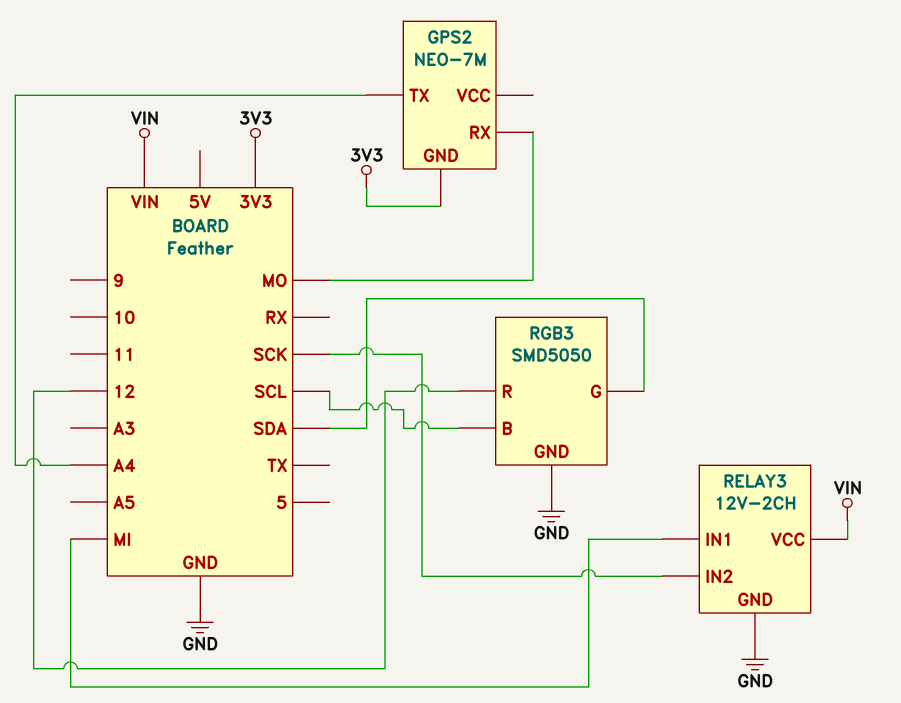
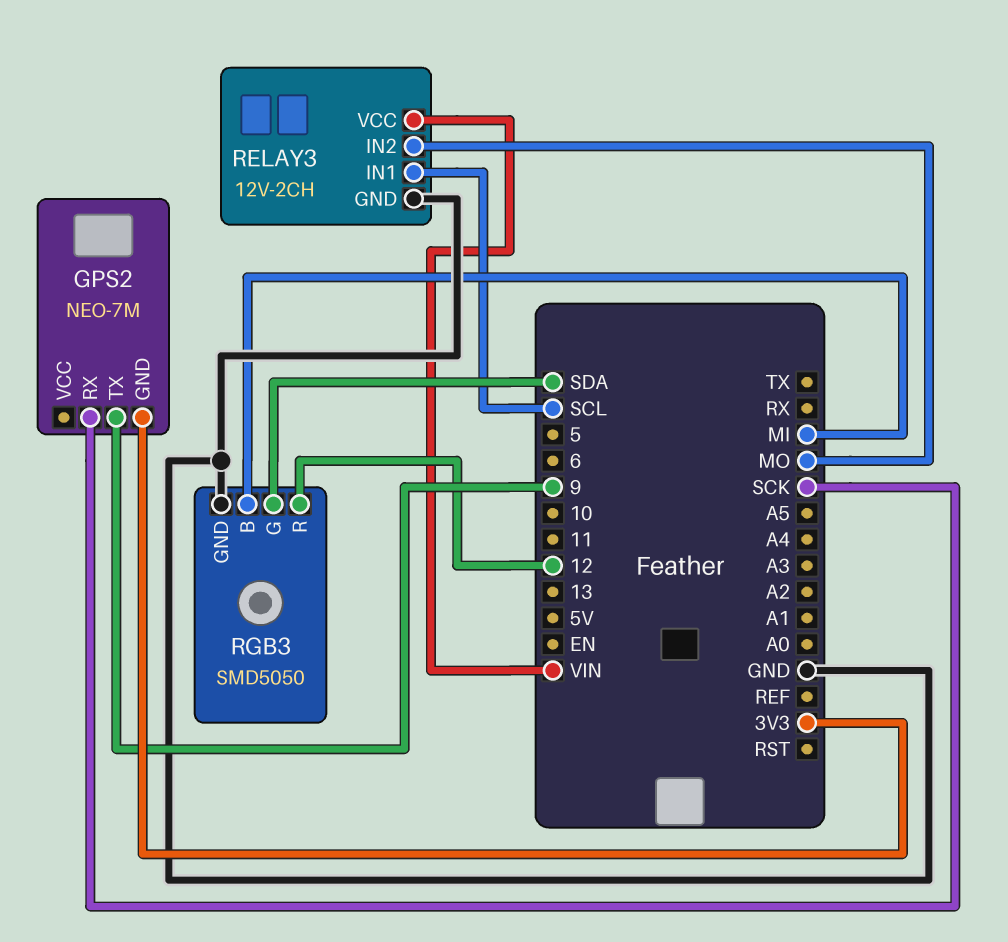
GPS2 pin RX: MO -> SCK
GPS2 pin TX: A4 -> 9
RELAY3 pin IN1: MI -> SCL
RELAY3 pin IN2: SCK -> MO
RGB3 pin B: SCL -> MI

